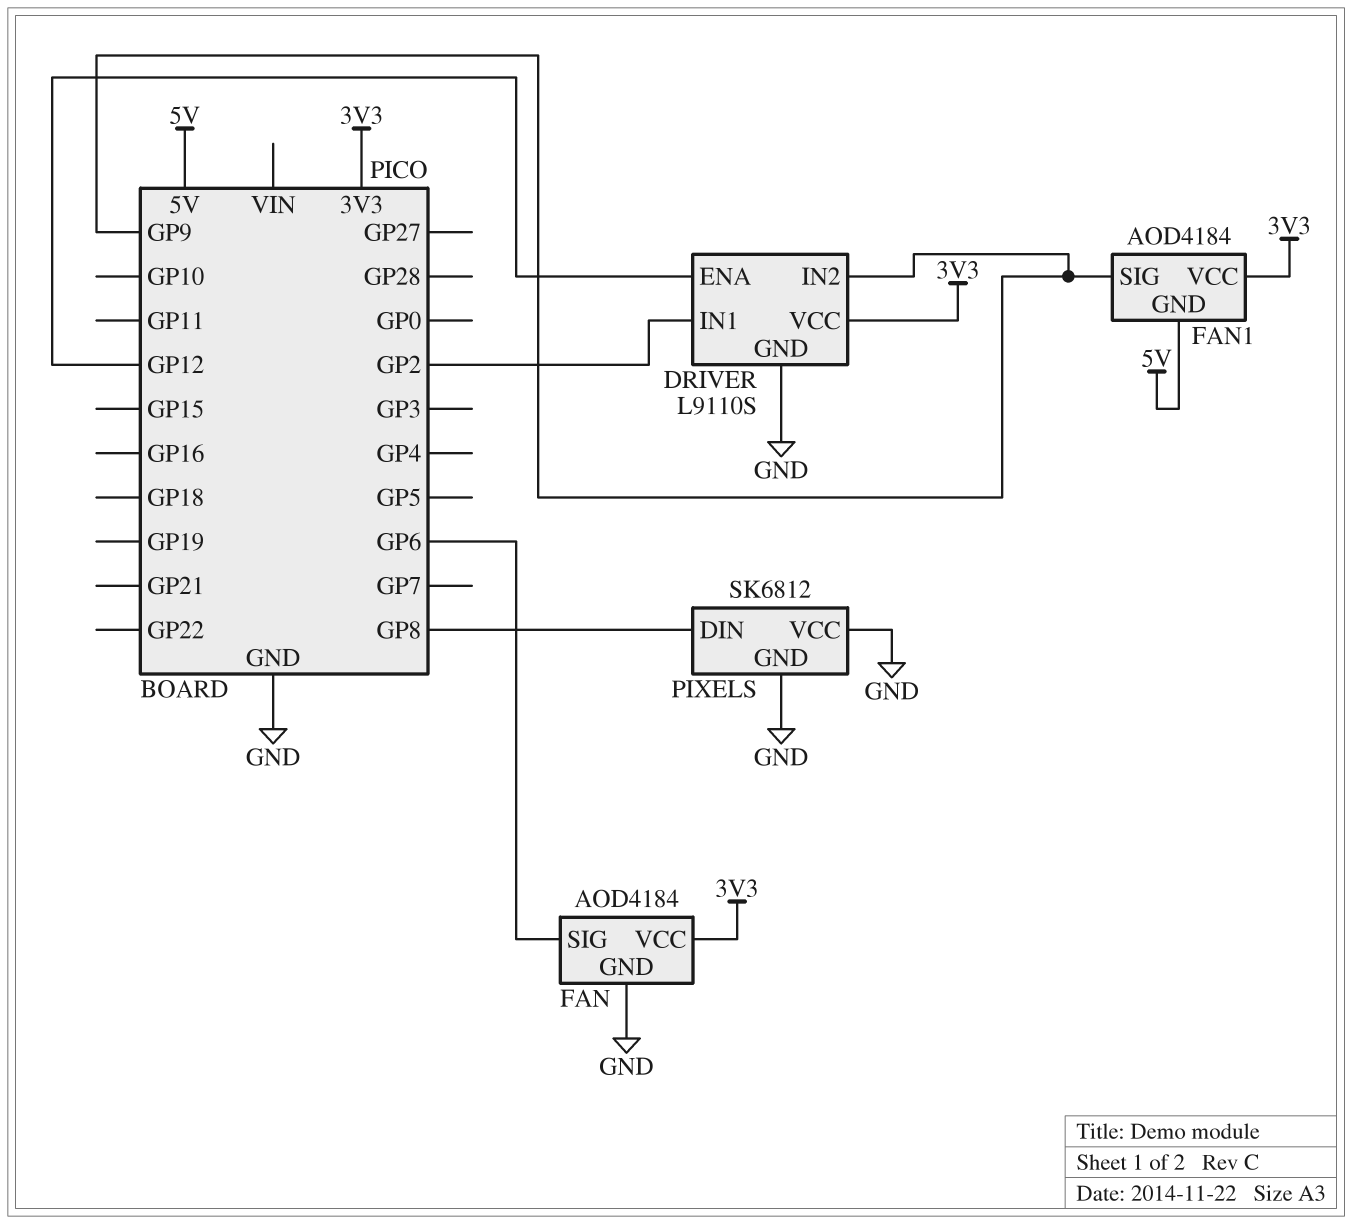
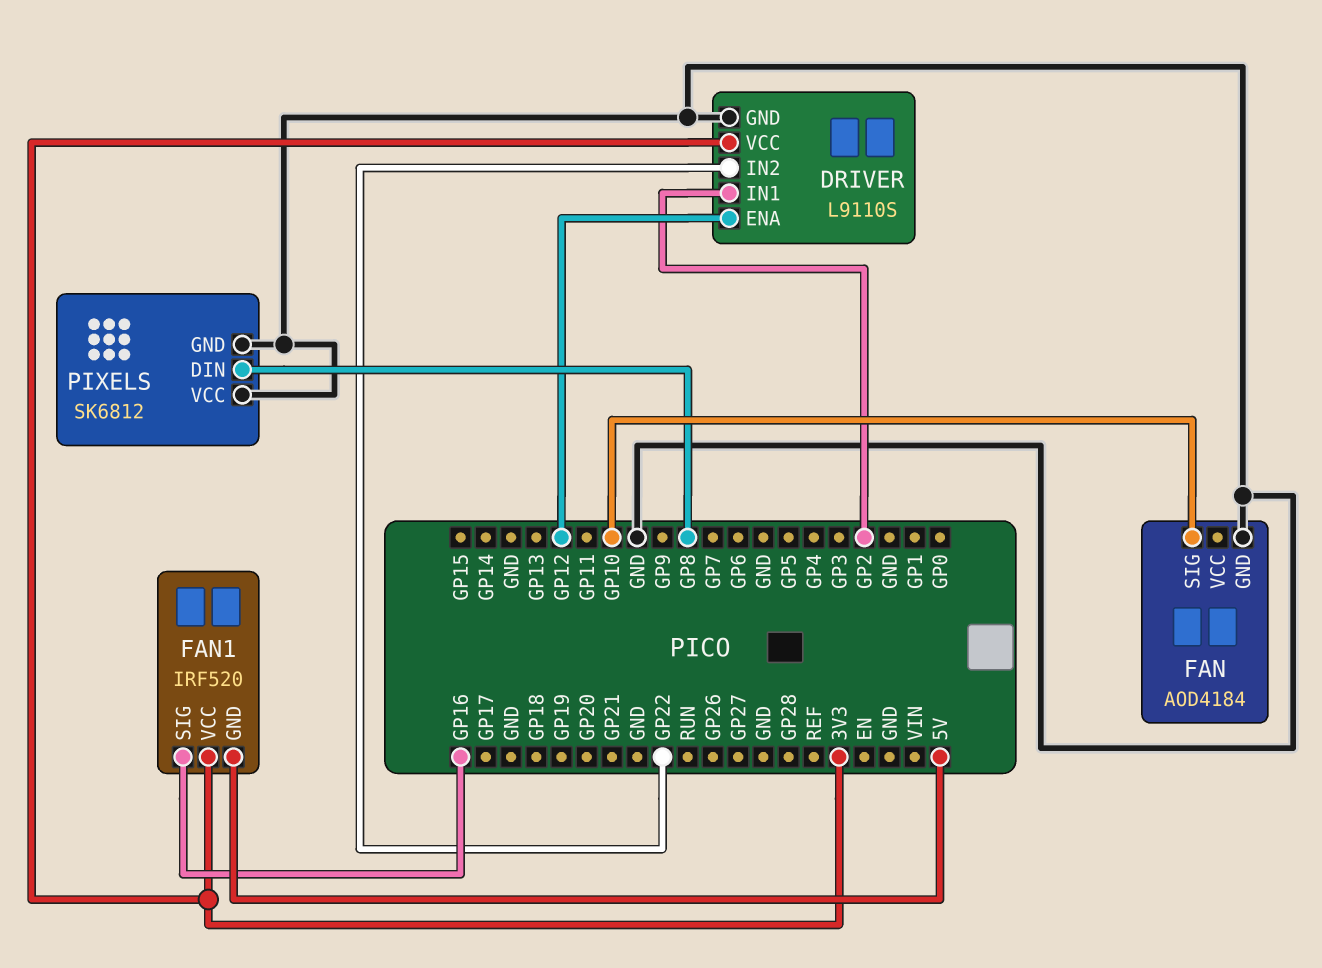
DRIVER pin IN2: GP9 -> GP22
FAN pin SIG: GP6 -> GP10
FAN pin VCC: 3V3 -> none
FAN1: AOD4184 -> IRF520
FAN1 pin SIG: GP9 -> GP16

